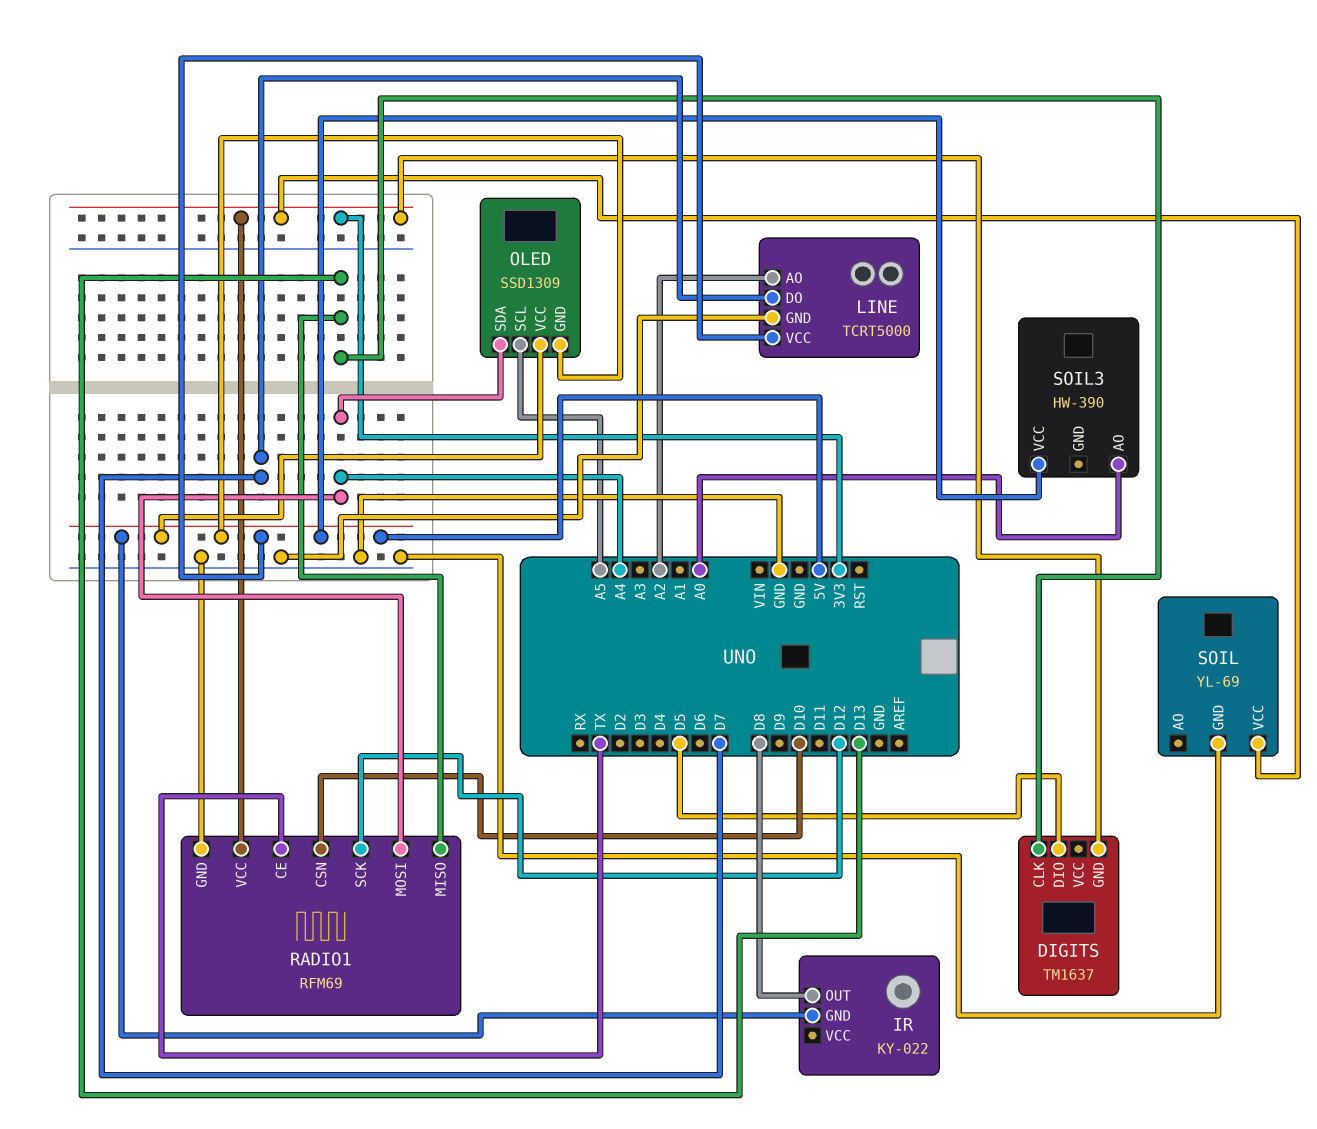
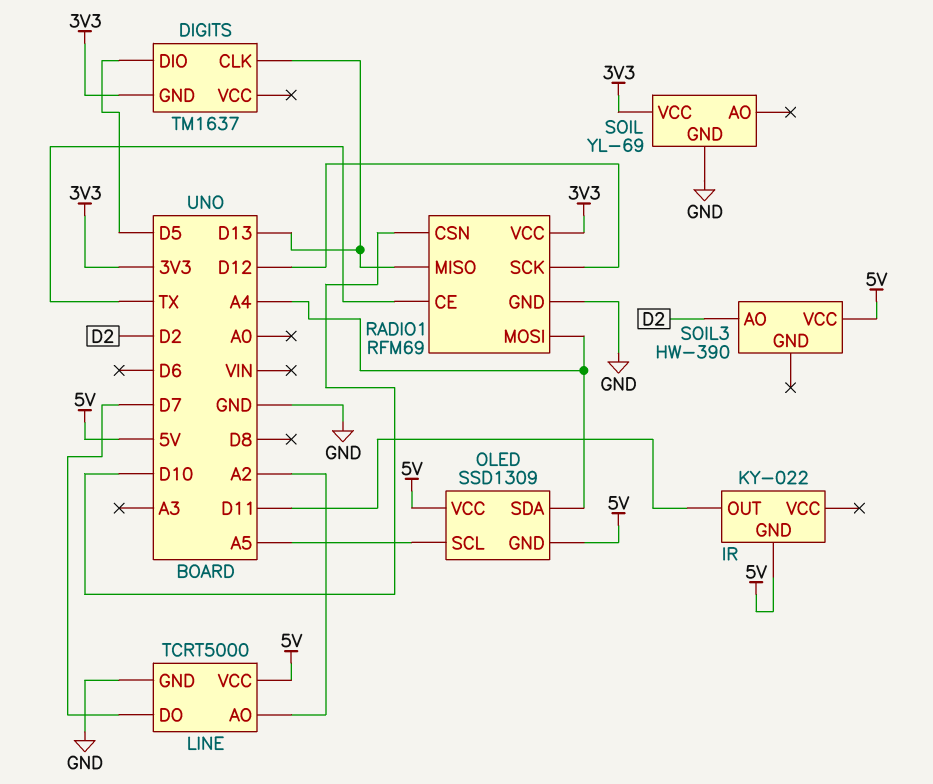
IR pin OUT: D8 -> D11
SOIL3 pin AO: A0 -> D2

